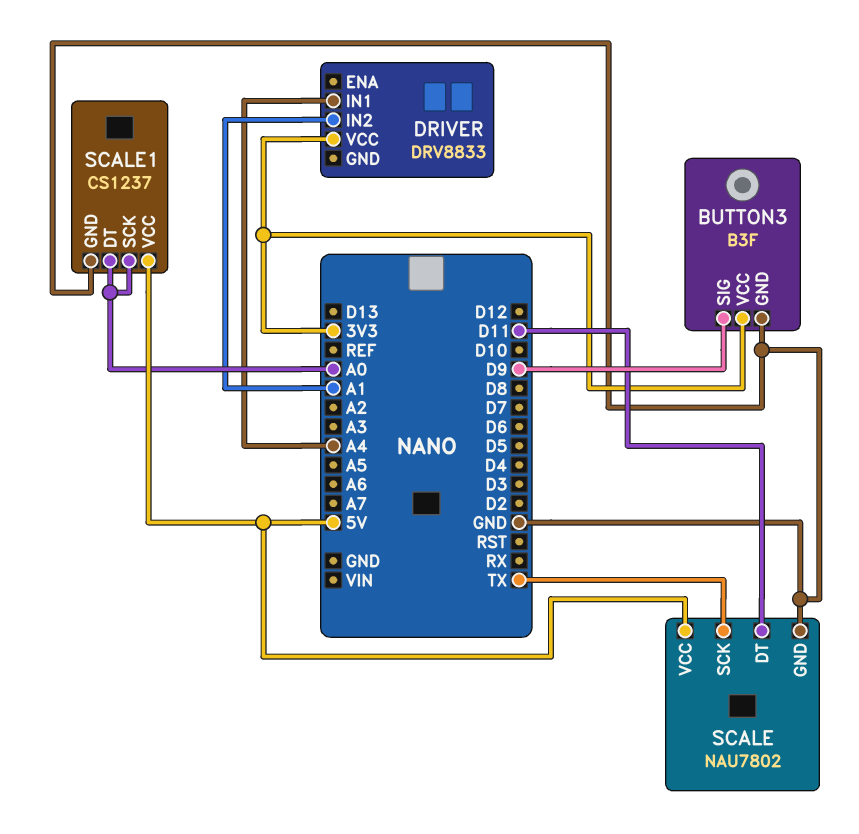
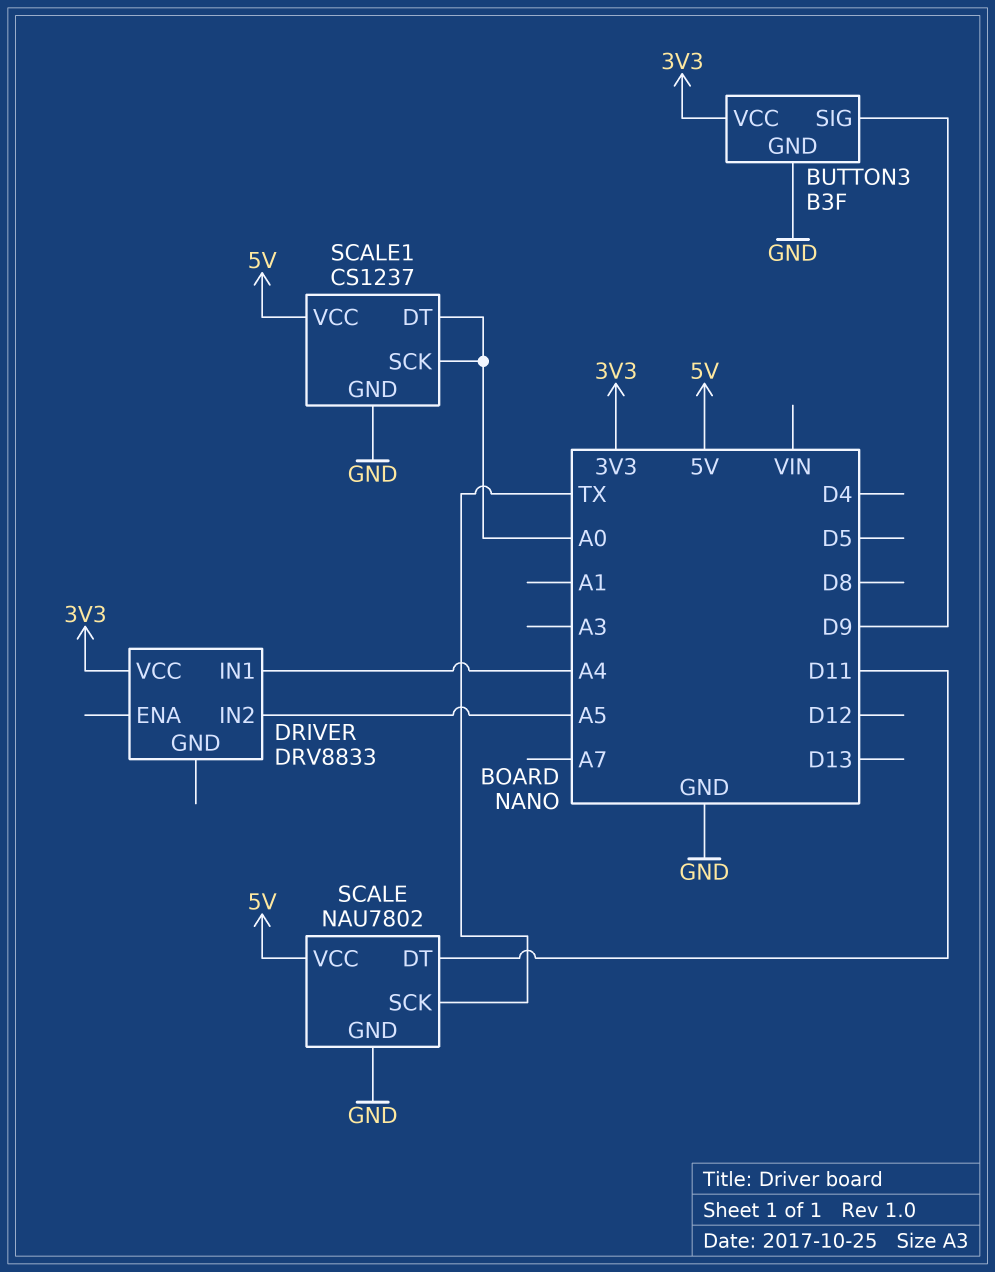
DRIVER pin IN2: A1 -> A5

